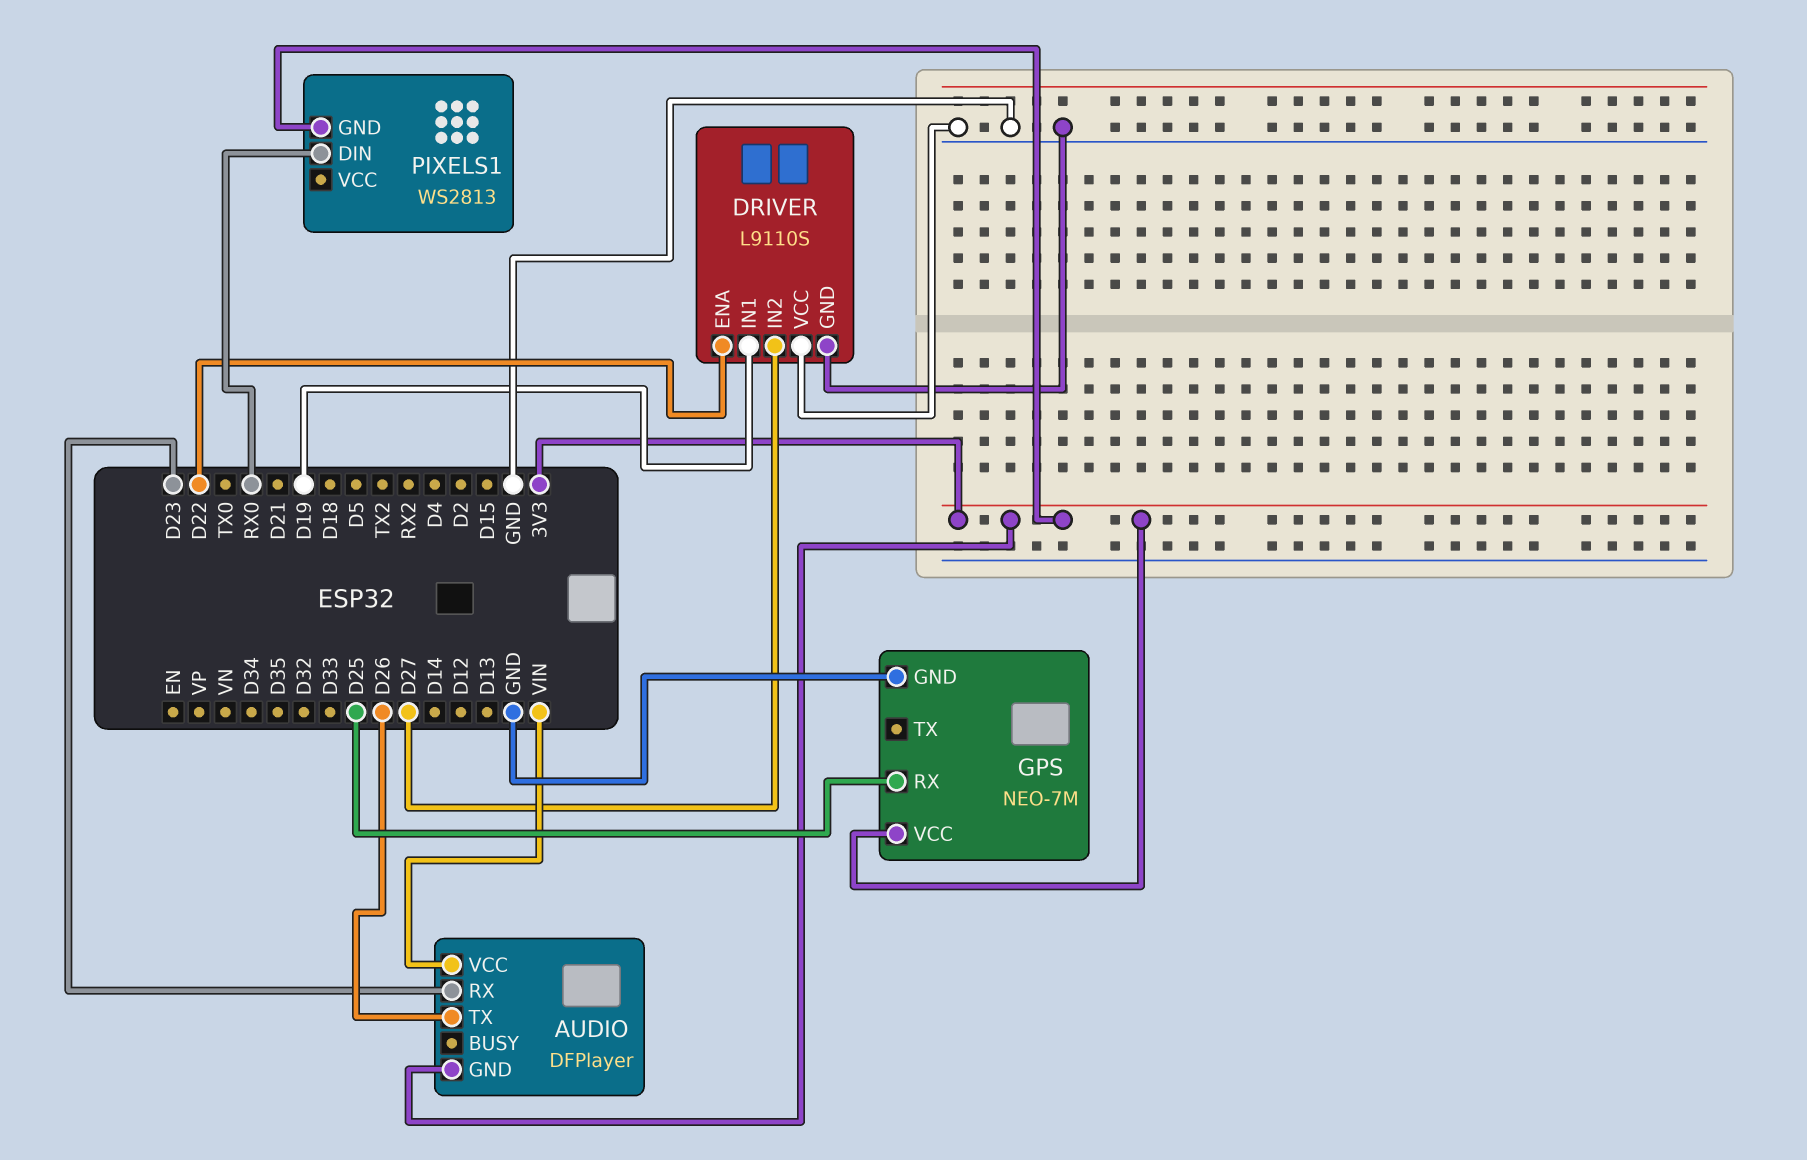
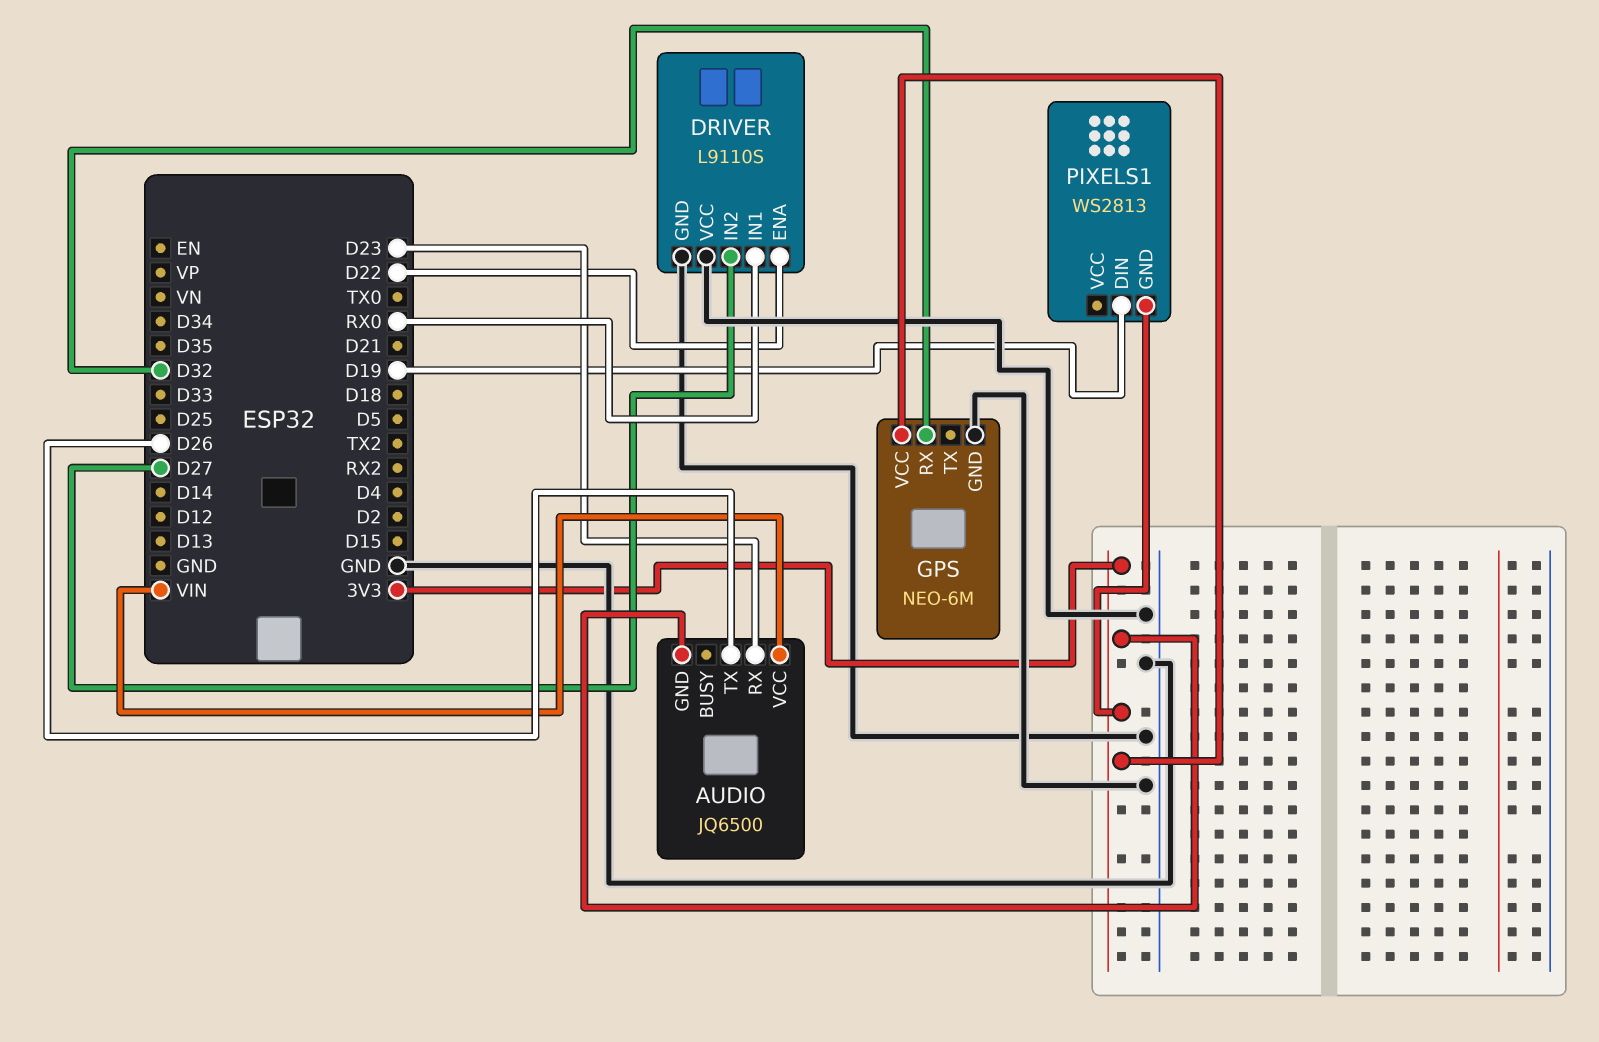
AUDIO: DFPlayer -> JQ6500
DRIVER pin IN1: D19 -> RX0
GPS: NEO-7M -> NEO-6M
GPS pin RX: D25 -> D32
PIXELS1 pin DIN: RX0 -> D19

